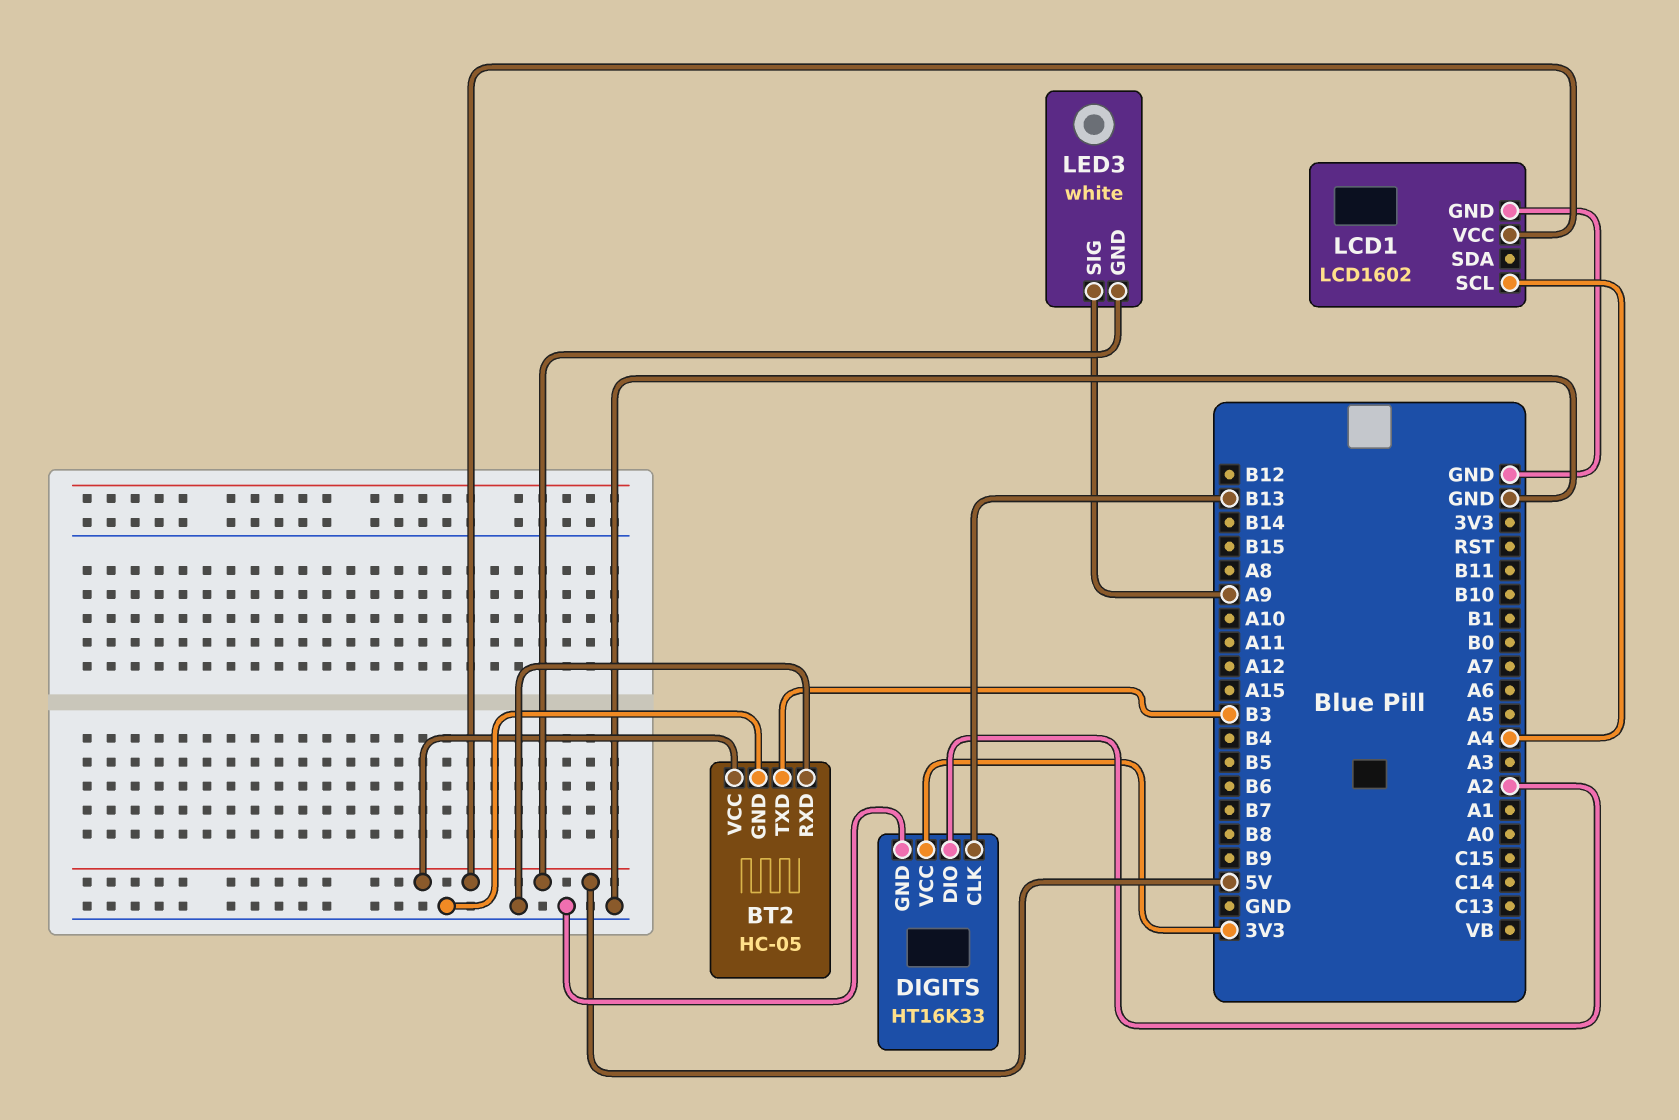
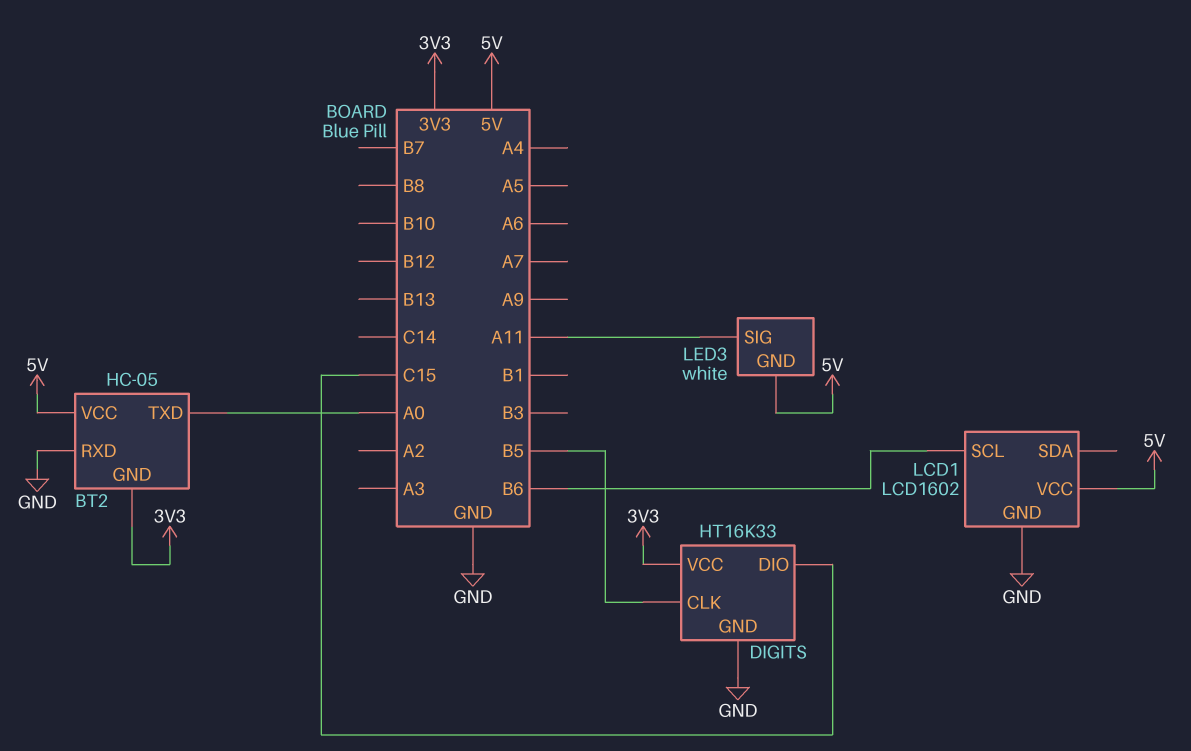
BT2 pin GND: GND -> 3V3
BT2 pin TXD: B3 -> A0
DIGITS pin CLK: B13 -> B5
DIGITS pin DIO: A2 -> C15
LCD1 pin SCL: A4 -> B6
LED3 pin SIG: A9 -> A11

